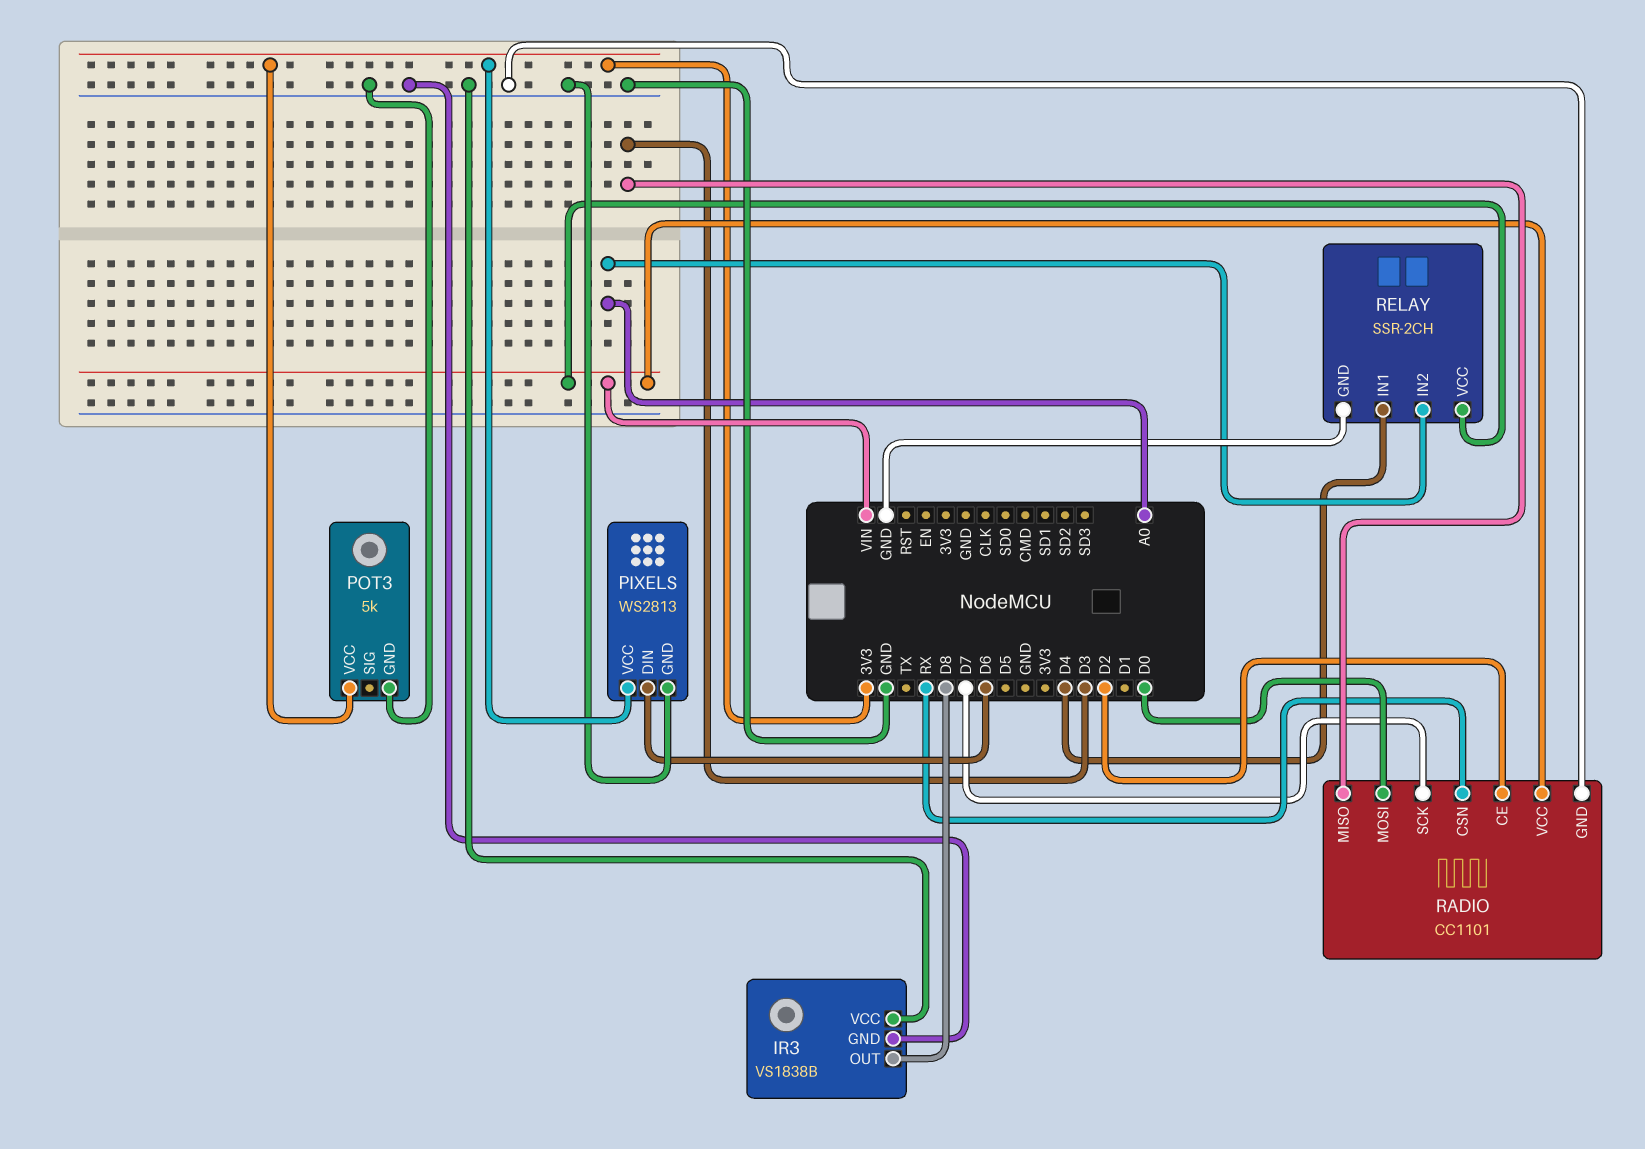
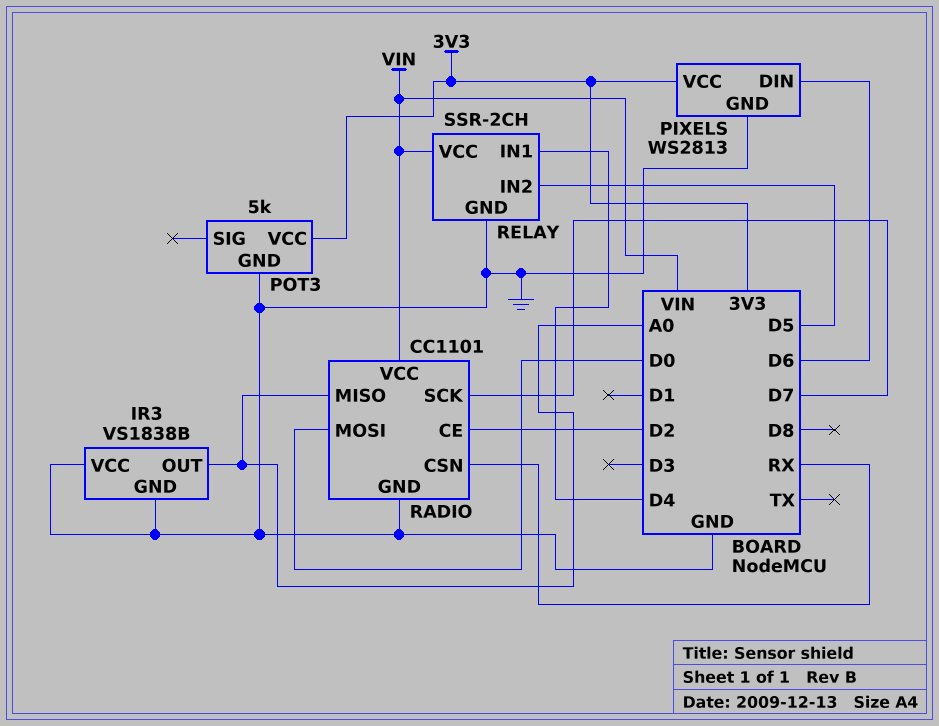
IR3 pin OUT: D8 -> A0
RADIO pin MISO: D3 -> A0
RELAY pin IN2: A0 -> D5

